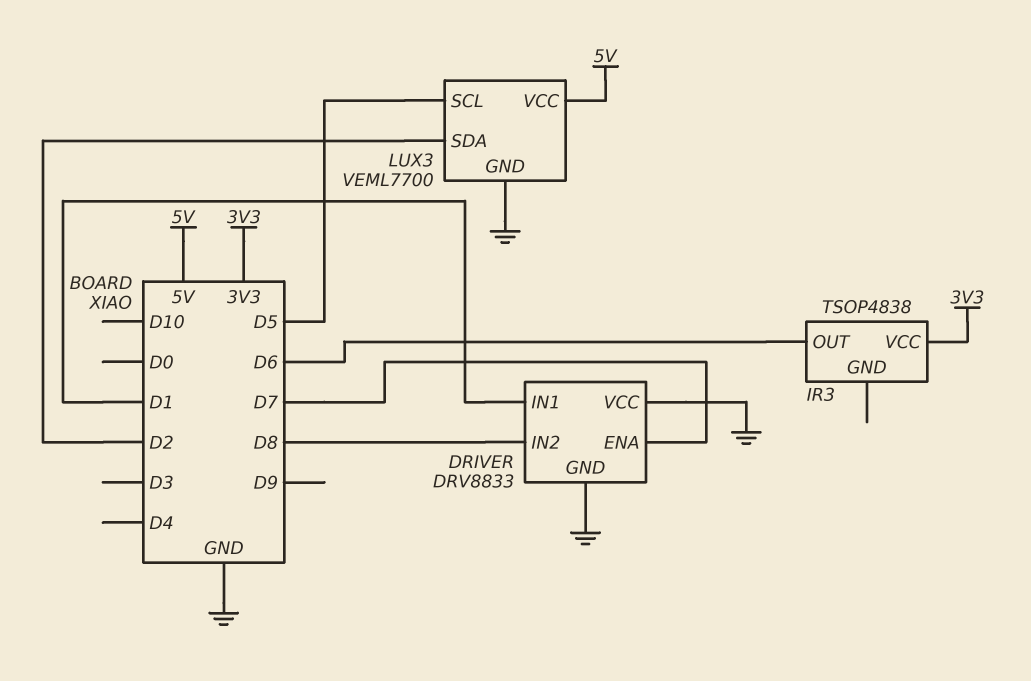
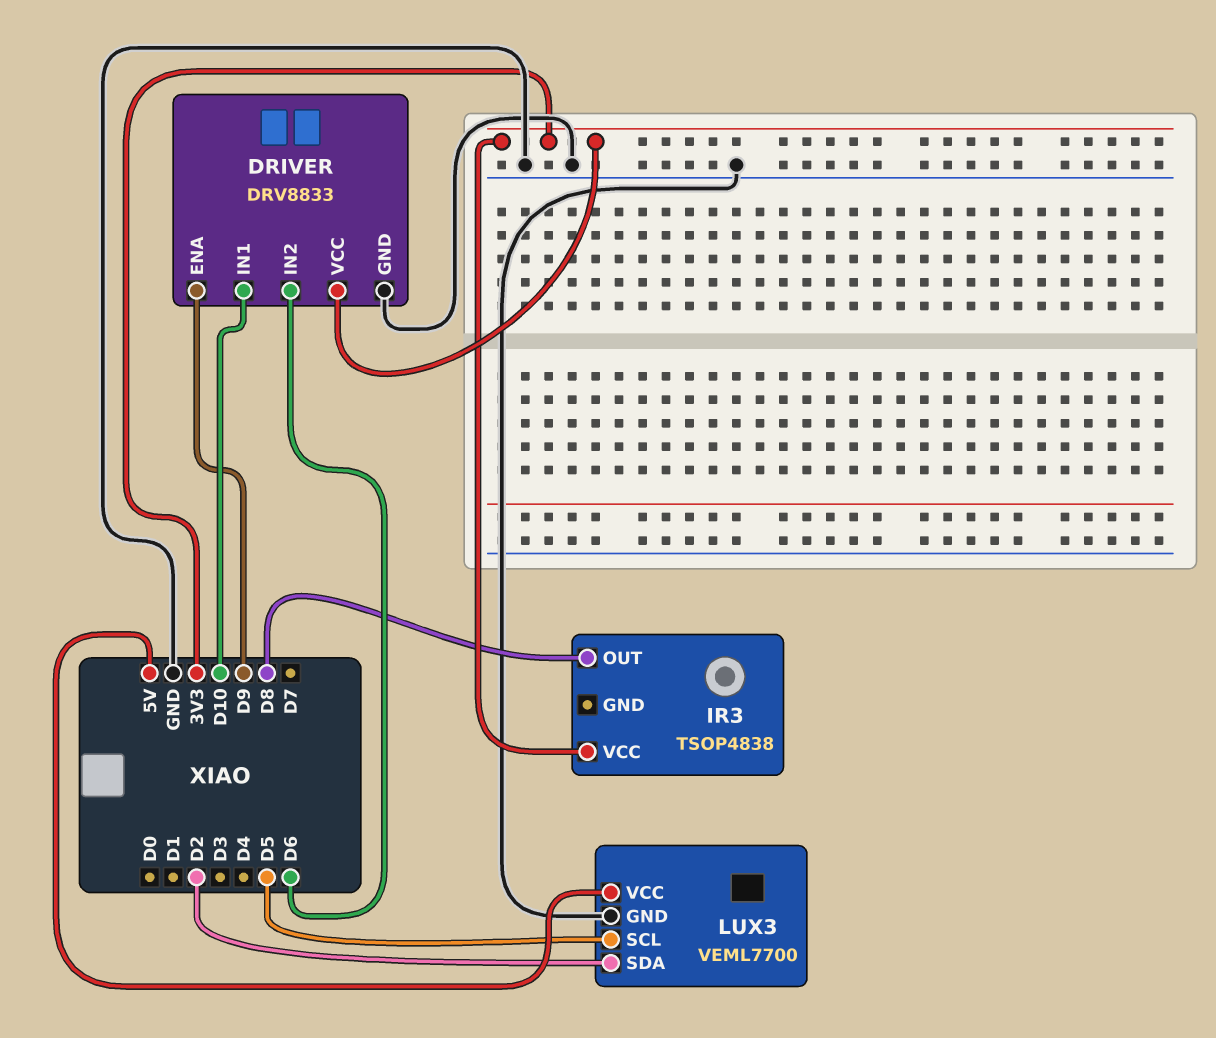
DRIVER pin ENA: D7 -> D9
DRIVER pin IN1: D1 -> D10
DRIVER pin IN2: D8 -> D6
DRIVER pin VCC: GND -> 3V3
IR3 pin OUT: D6 -> D8

